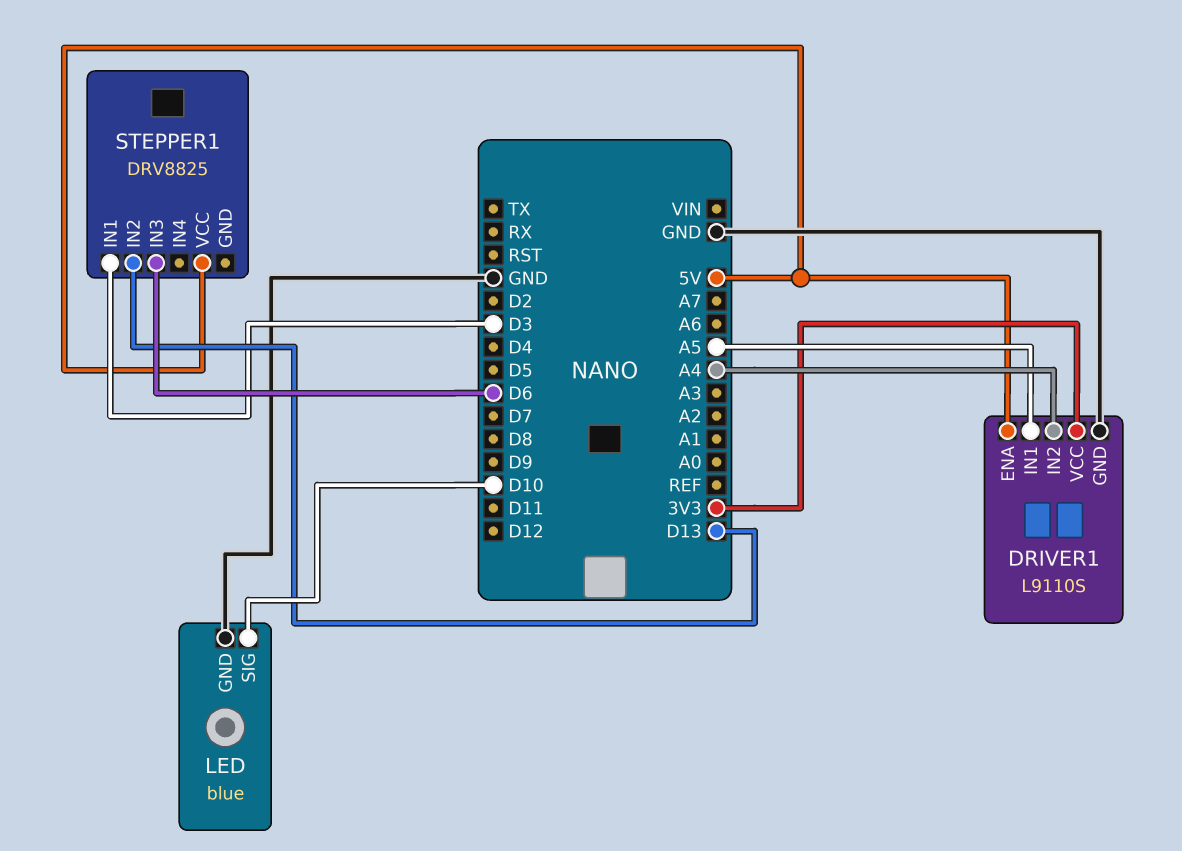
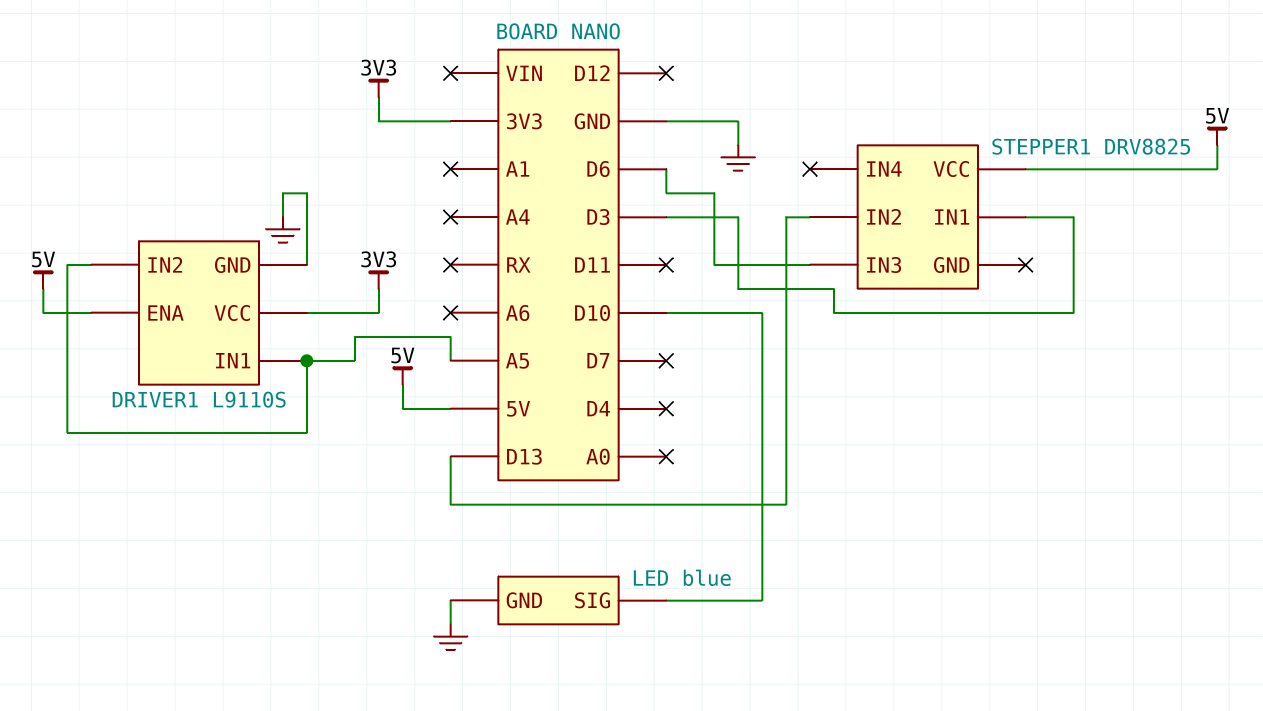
DRIVER1 pin IN2: A4 -> A5

